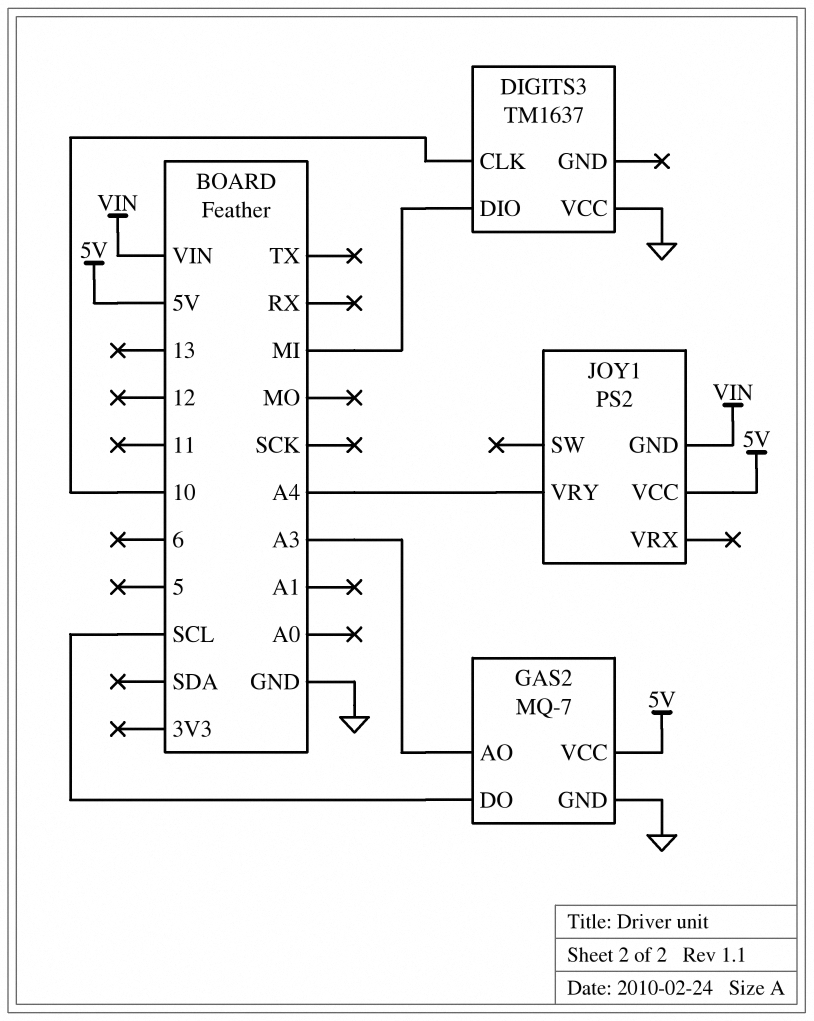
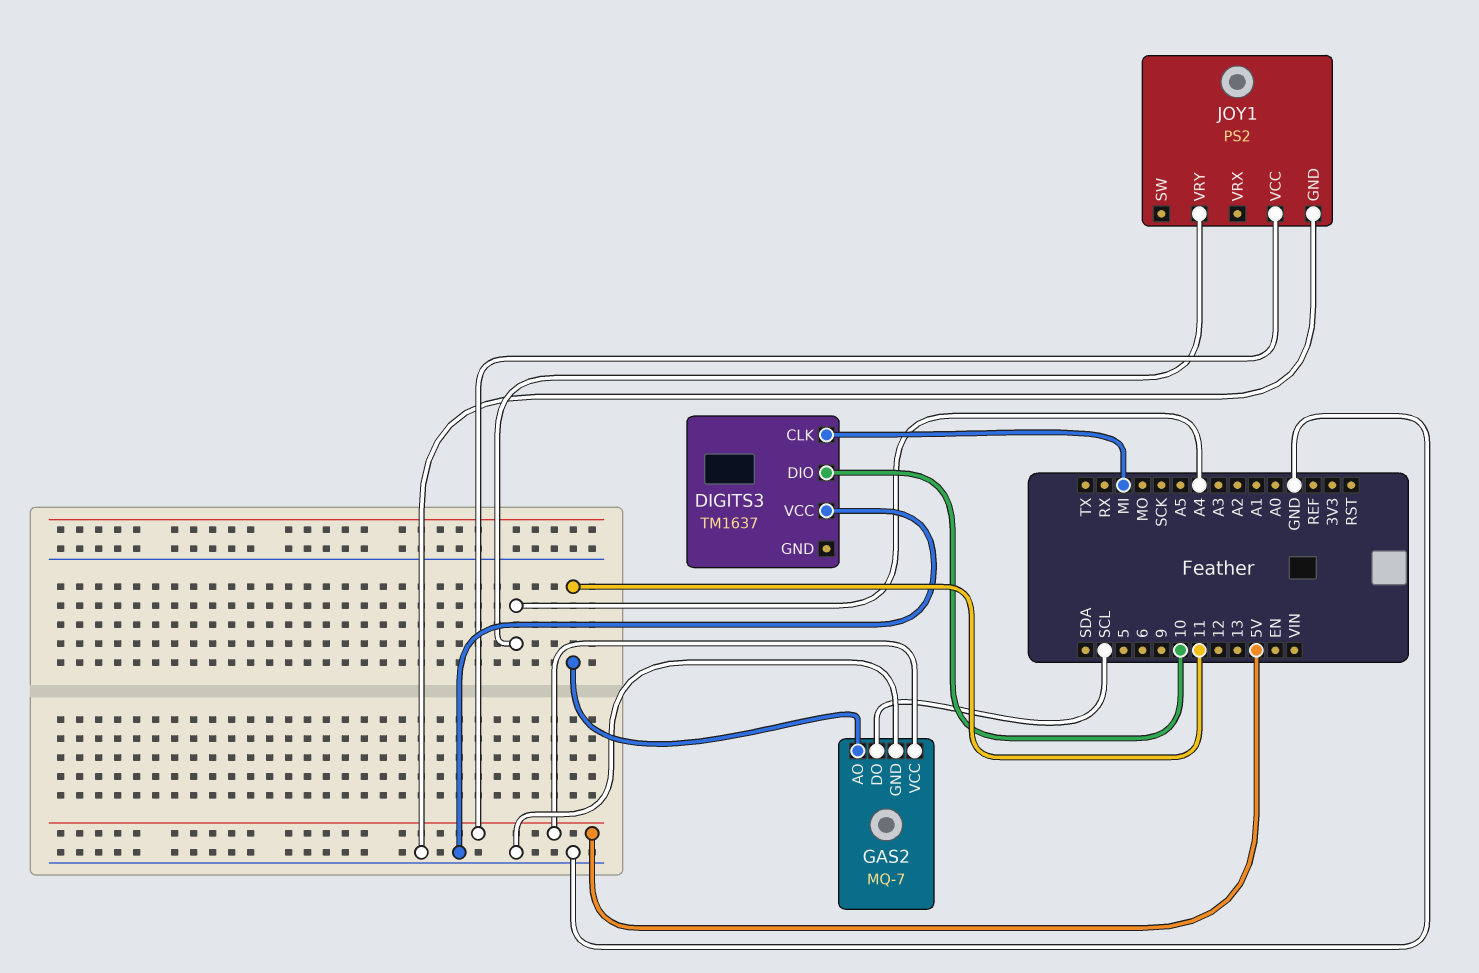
DIGITS3 pin CLK: 10 -> MI
DIGITS3 pin DIO: MI -> 10
GAS2 pin AO: A3 -> 11
JOY1 pin GND: VIN -> GND

